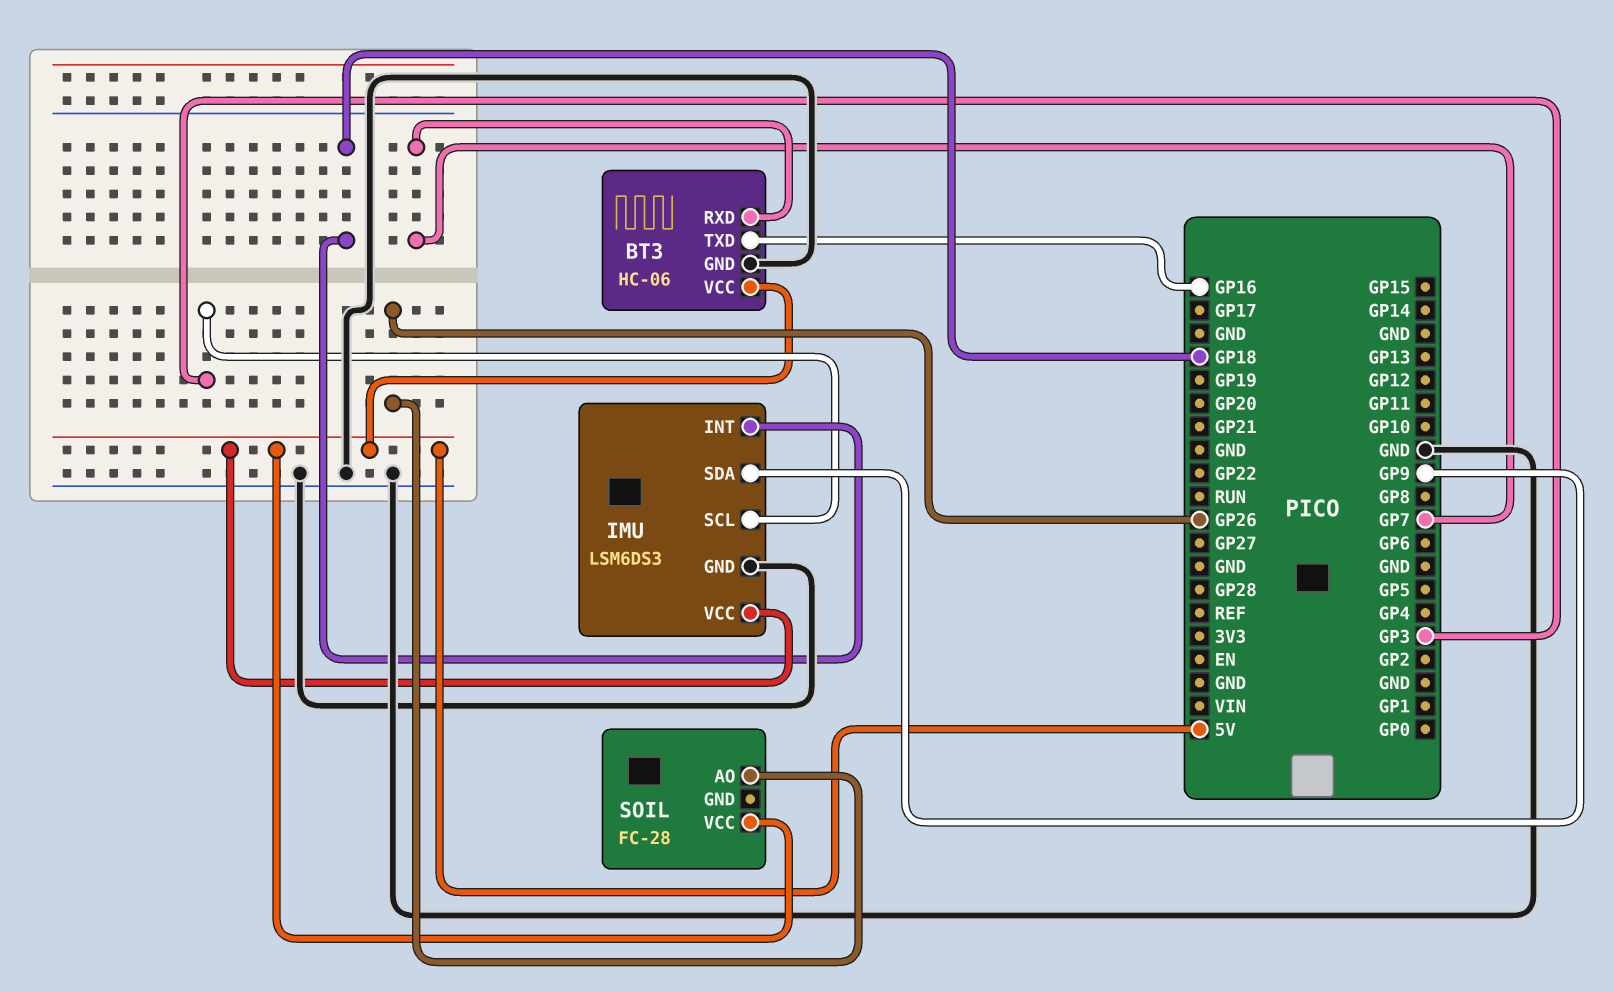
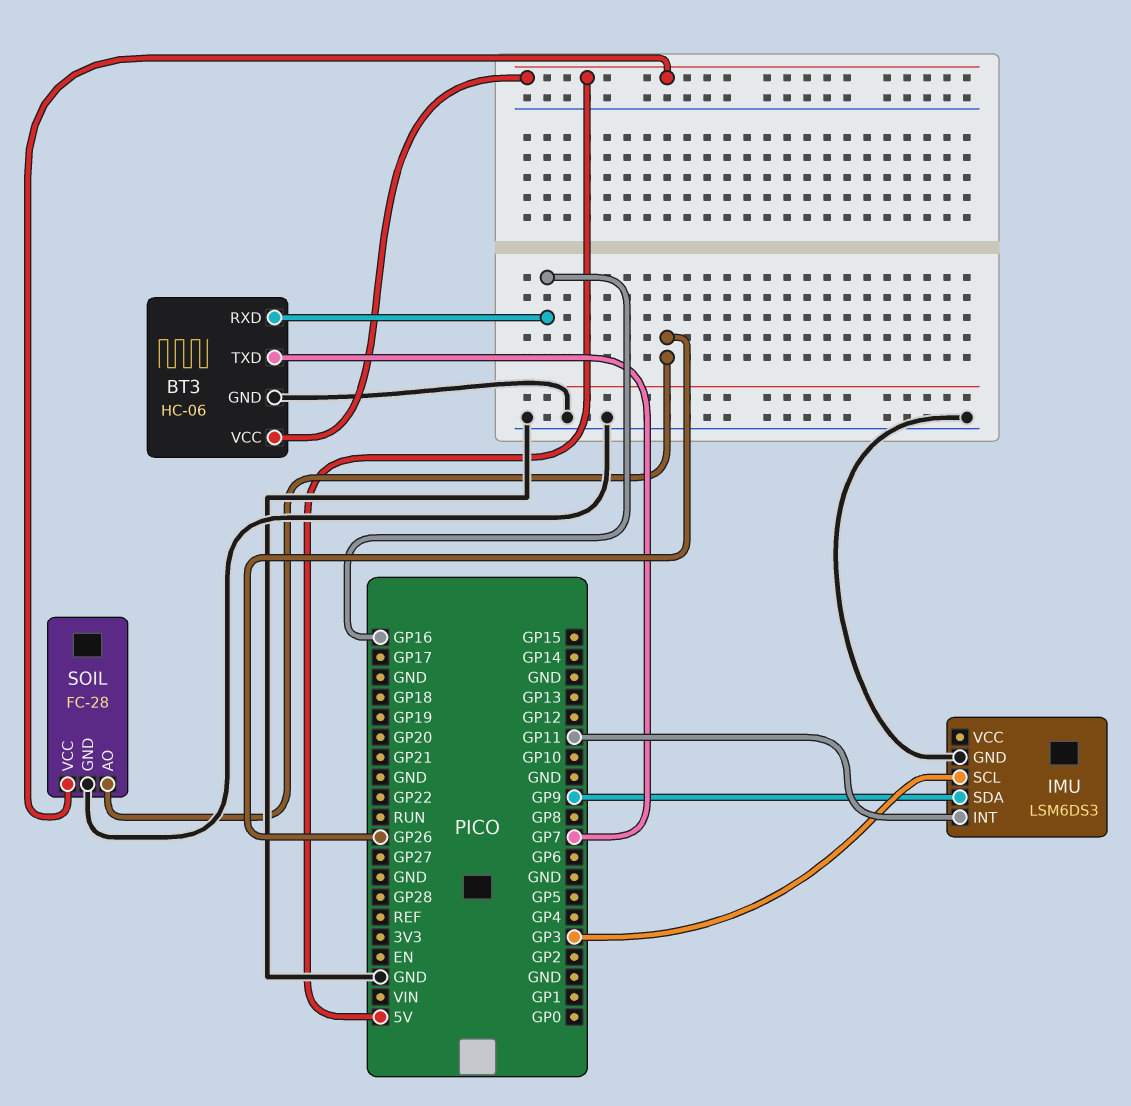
BT3 pin RXD: GP7 -> GP16
BT3 pin TXD: GP16 -> GP7
IMU pin INT: GP18 -> GP11
IMU pin VCC: 5V -> none
SOIL pin GND: none -> GND

